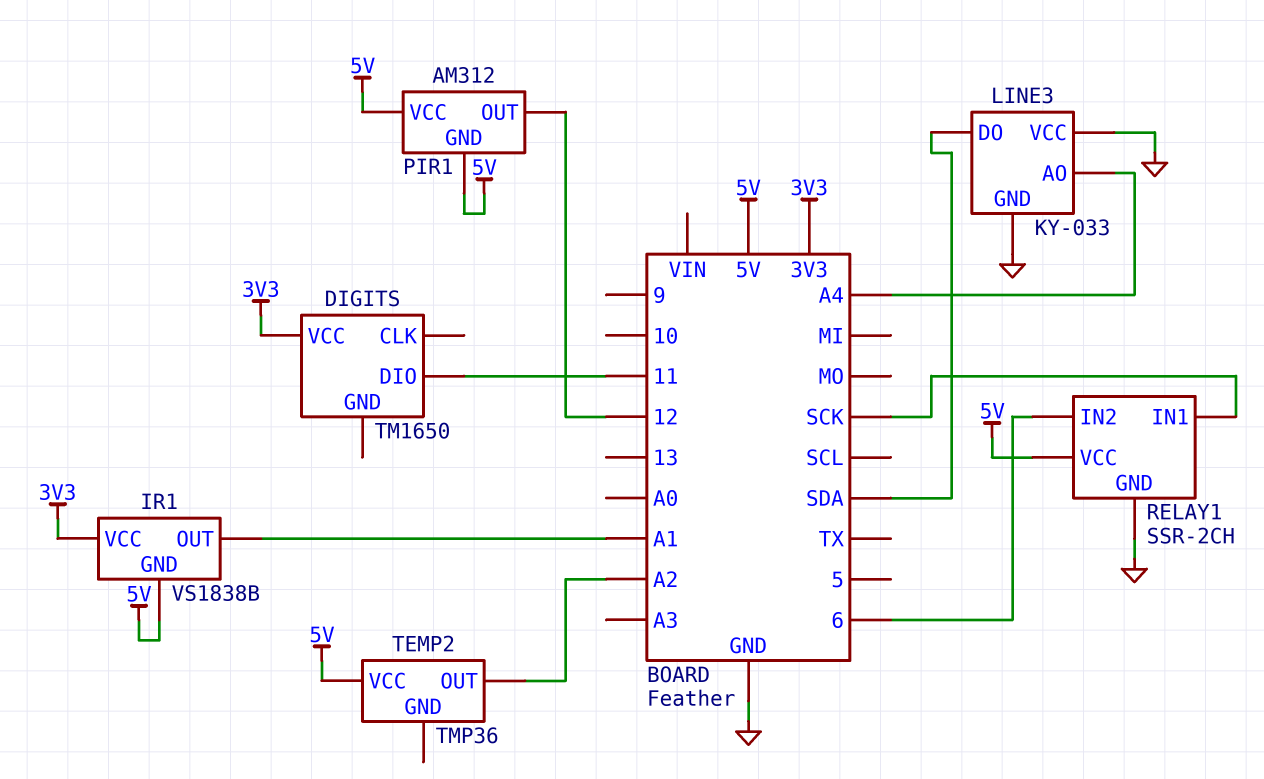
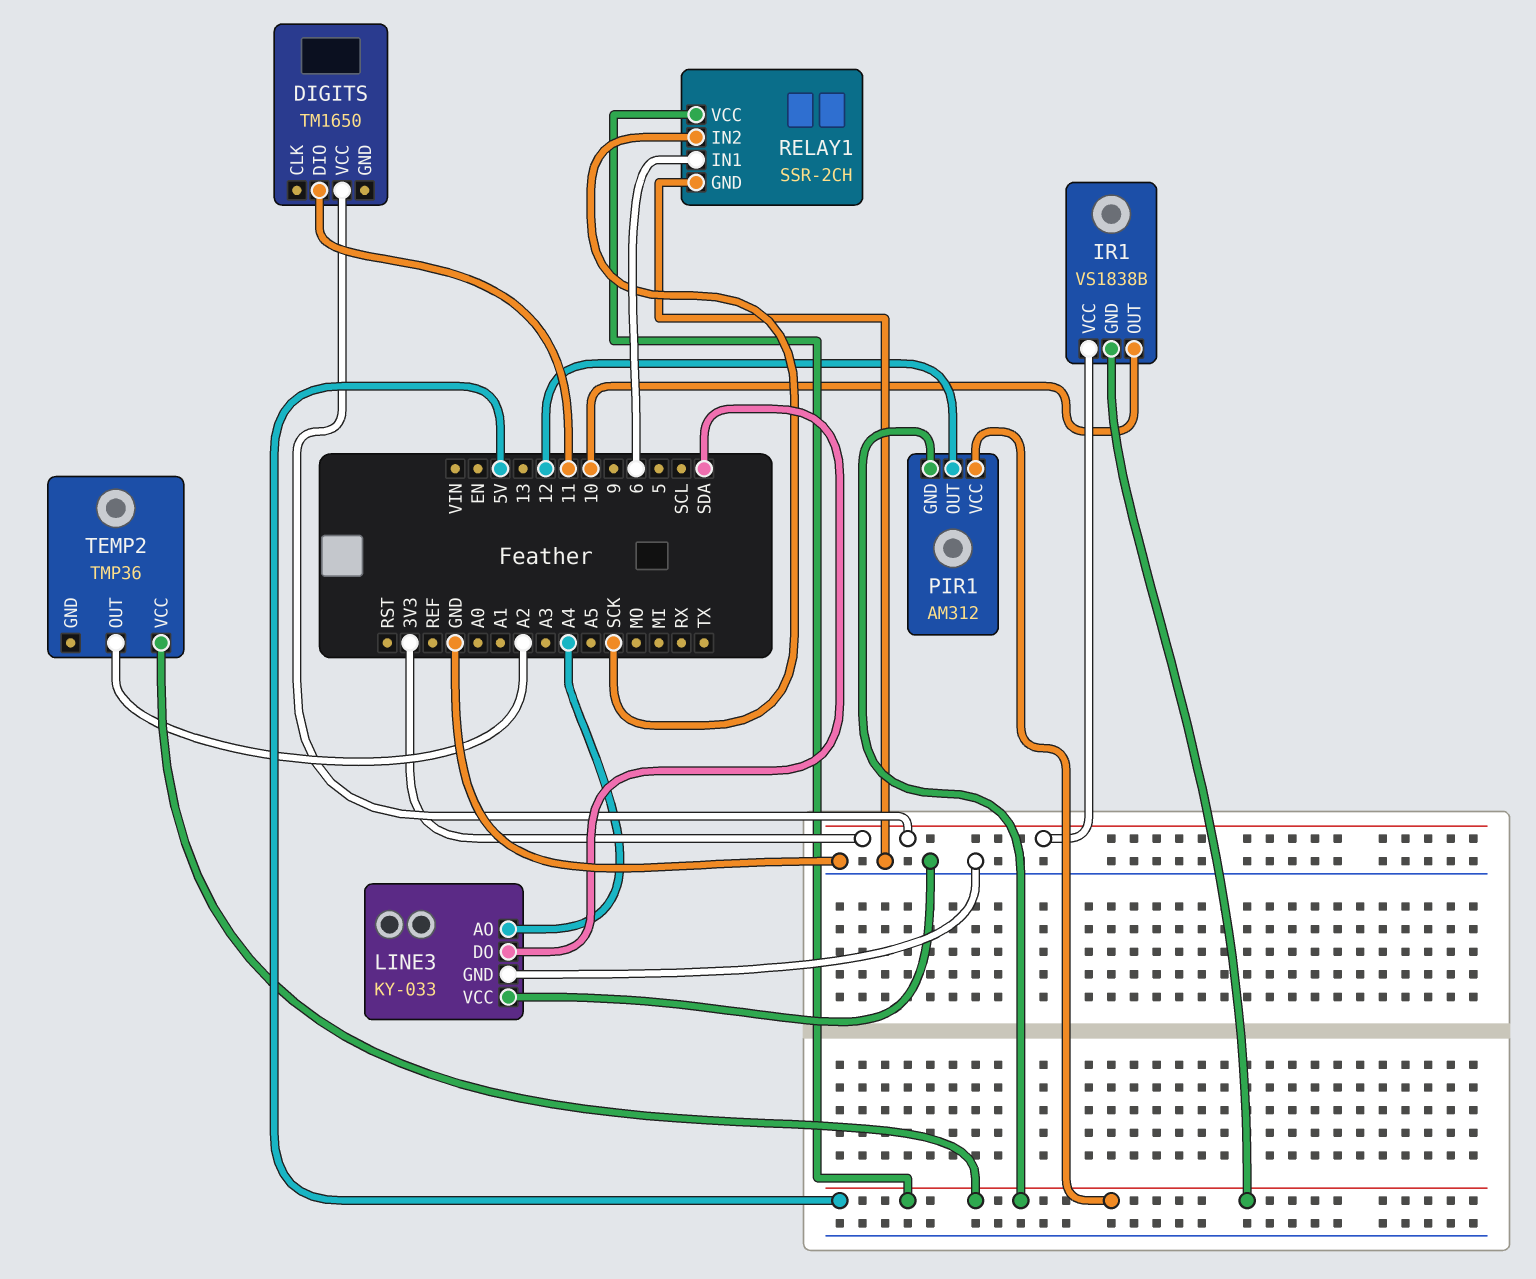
IR1 pin OUT: A1 -> 10
RELAY1 pin IN1: SCK -> 6
RELAY1 pin IN2: 6 -> SCK

